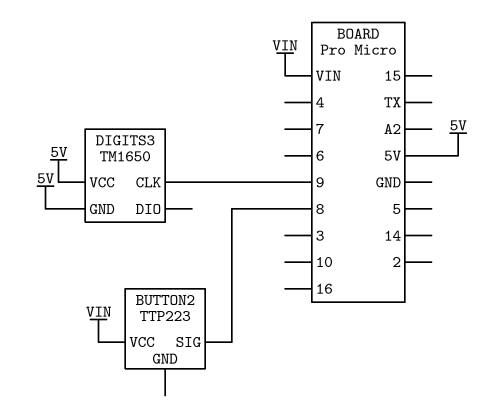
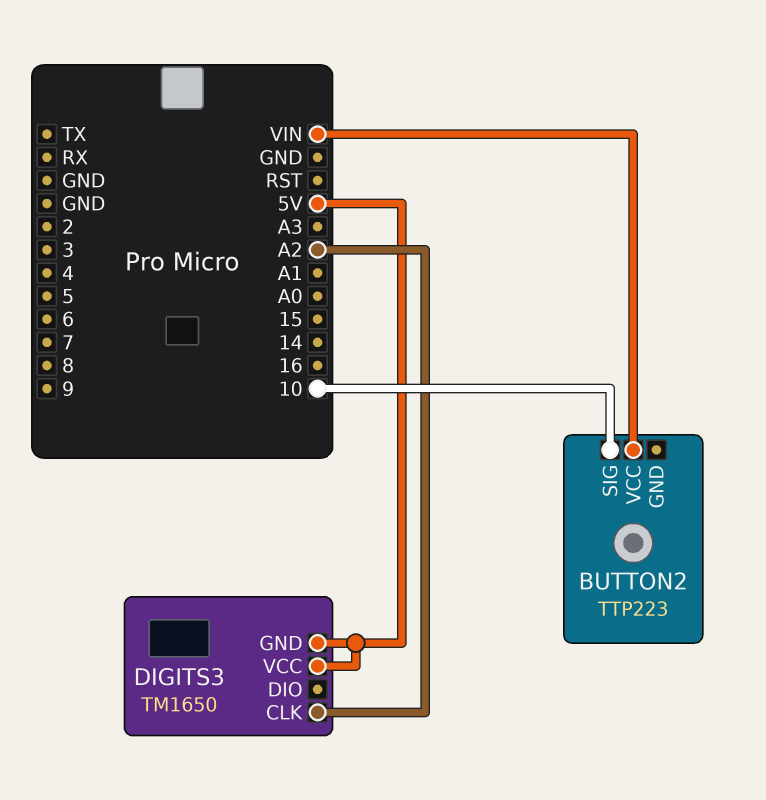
BUTTON2 pin SIG: 8 -> 10
DIGITS3 pin CLK: 9 -> A2

